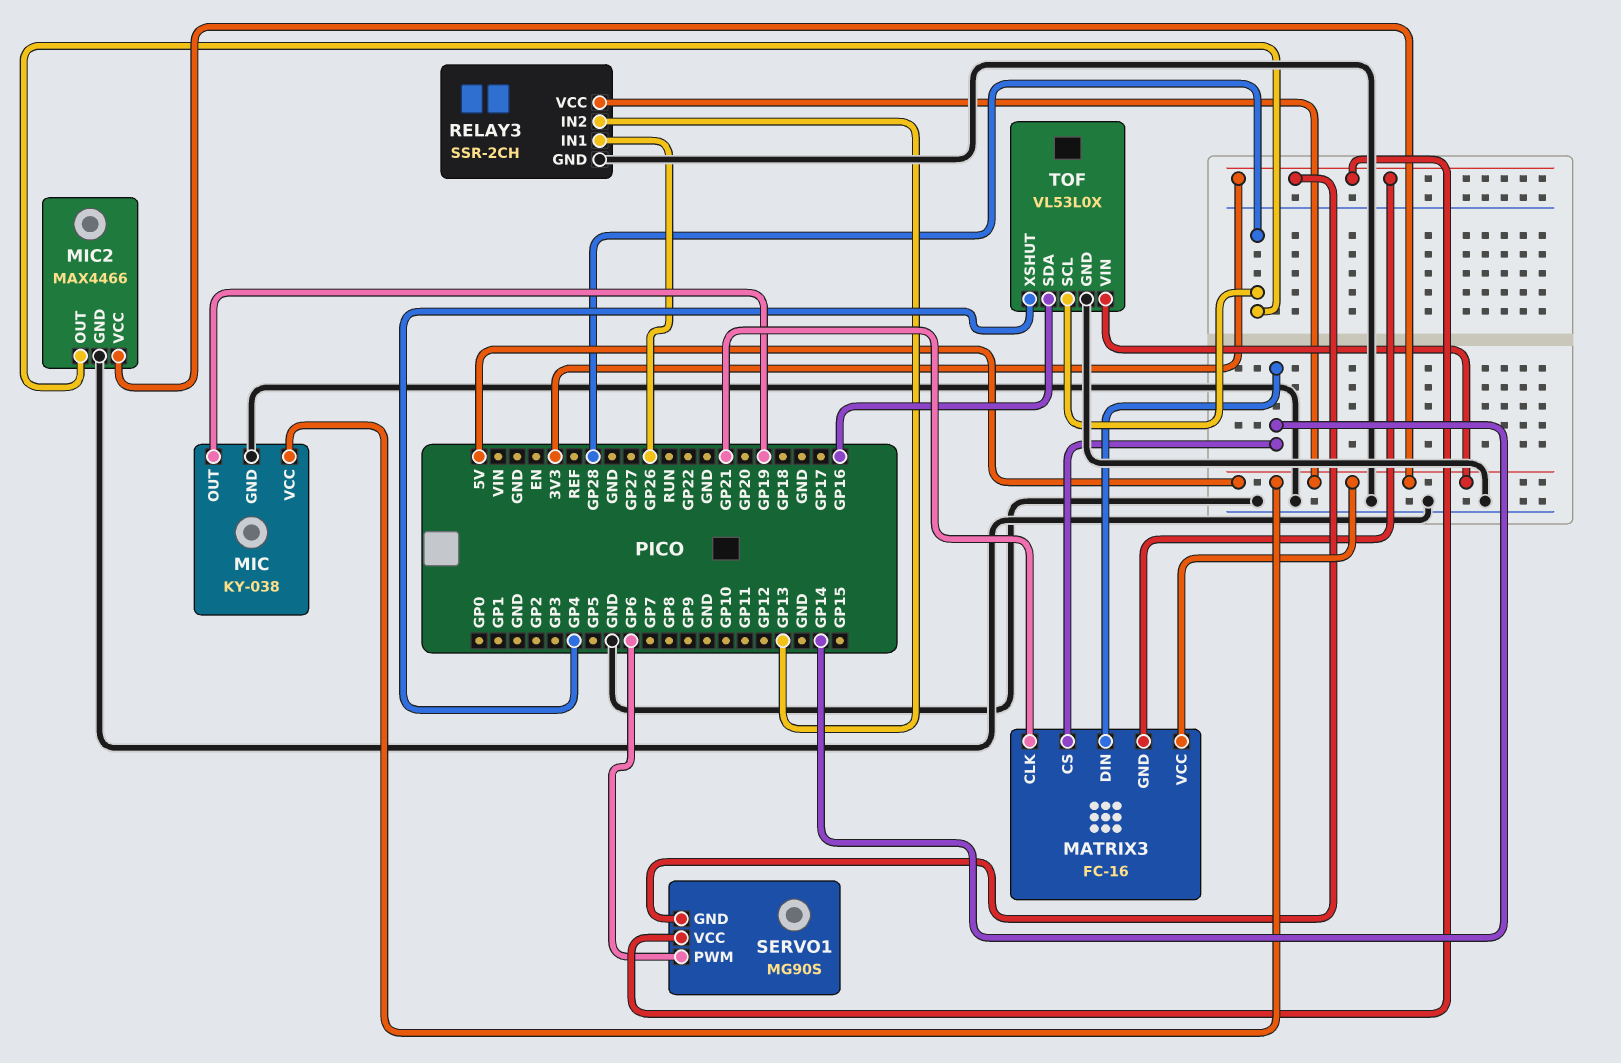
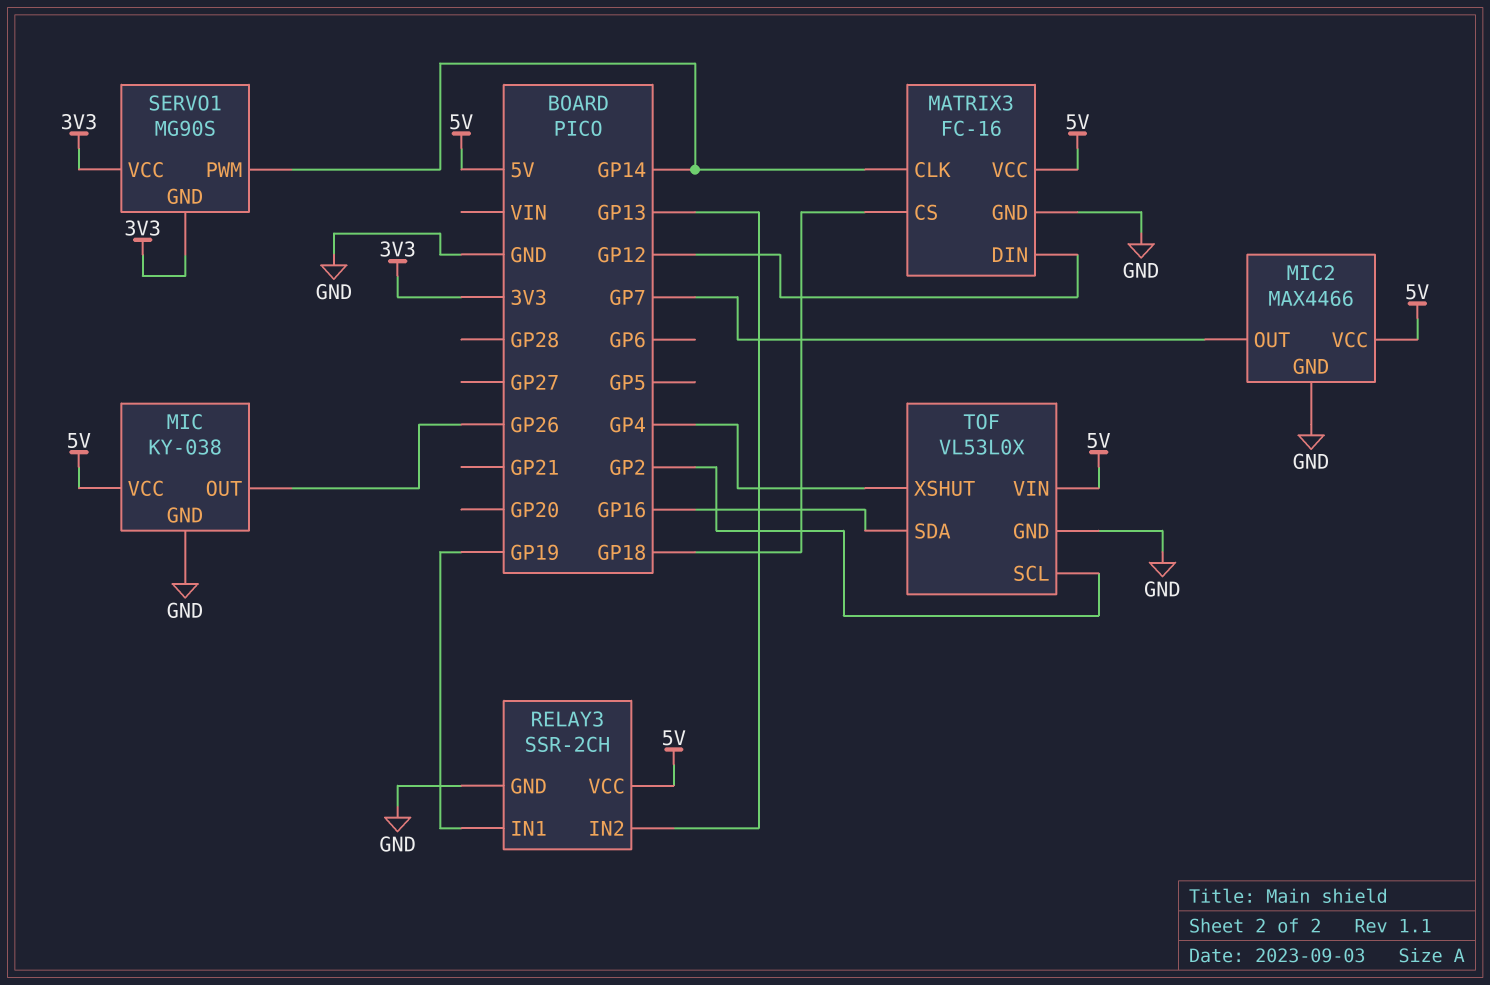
MATRIX3 pin CLK: GP21 -> GP14
MATRIX3 pin CS: GP14 -> GP18
MATRIX3 pin DIN: GP14 -> GP12
MATRIX3 pin GND: 3V3 -> GND
MIC pin OUT: GP19 -> GP26
MIC2 pin OUT: GP28 -> GP7
RELAY3 pin IN1: GP26 -> GP19
SERVO1 pin PWM: GP6 -> GP14
TOF pin SCL: GP28 -> GP2

